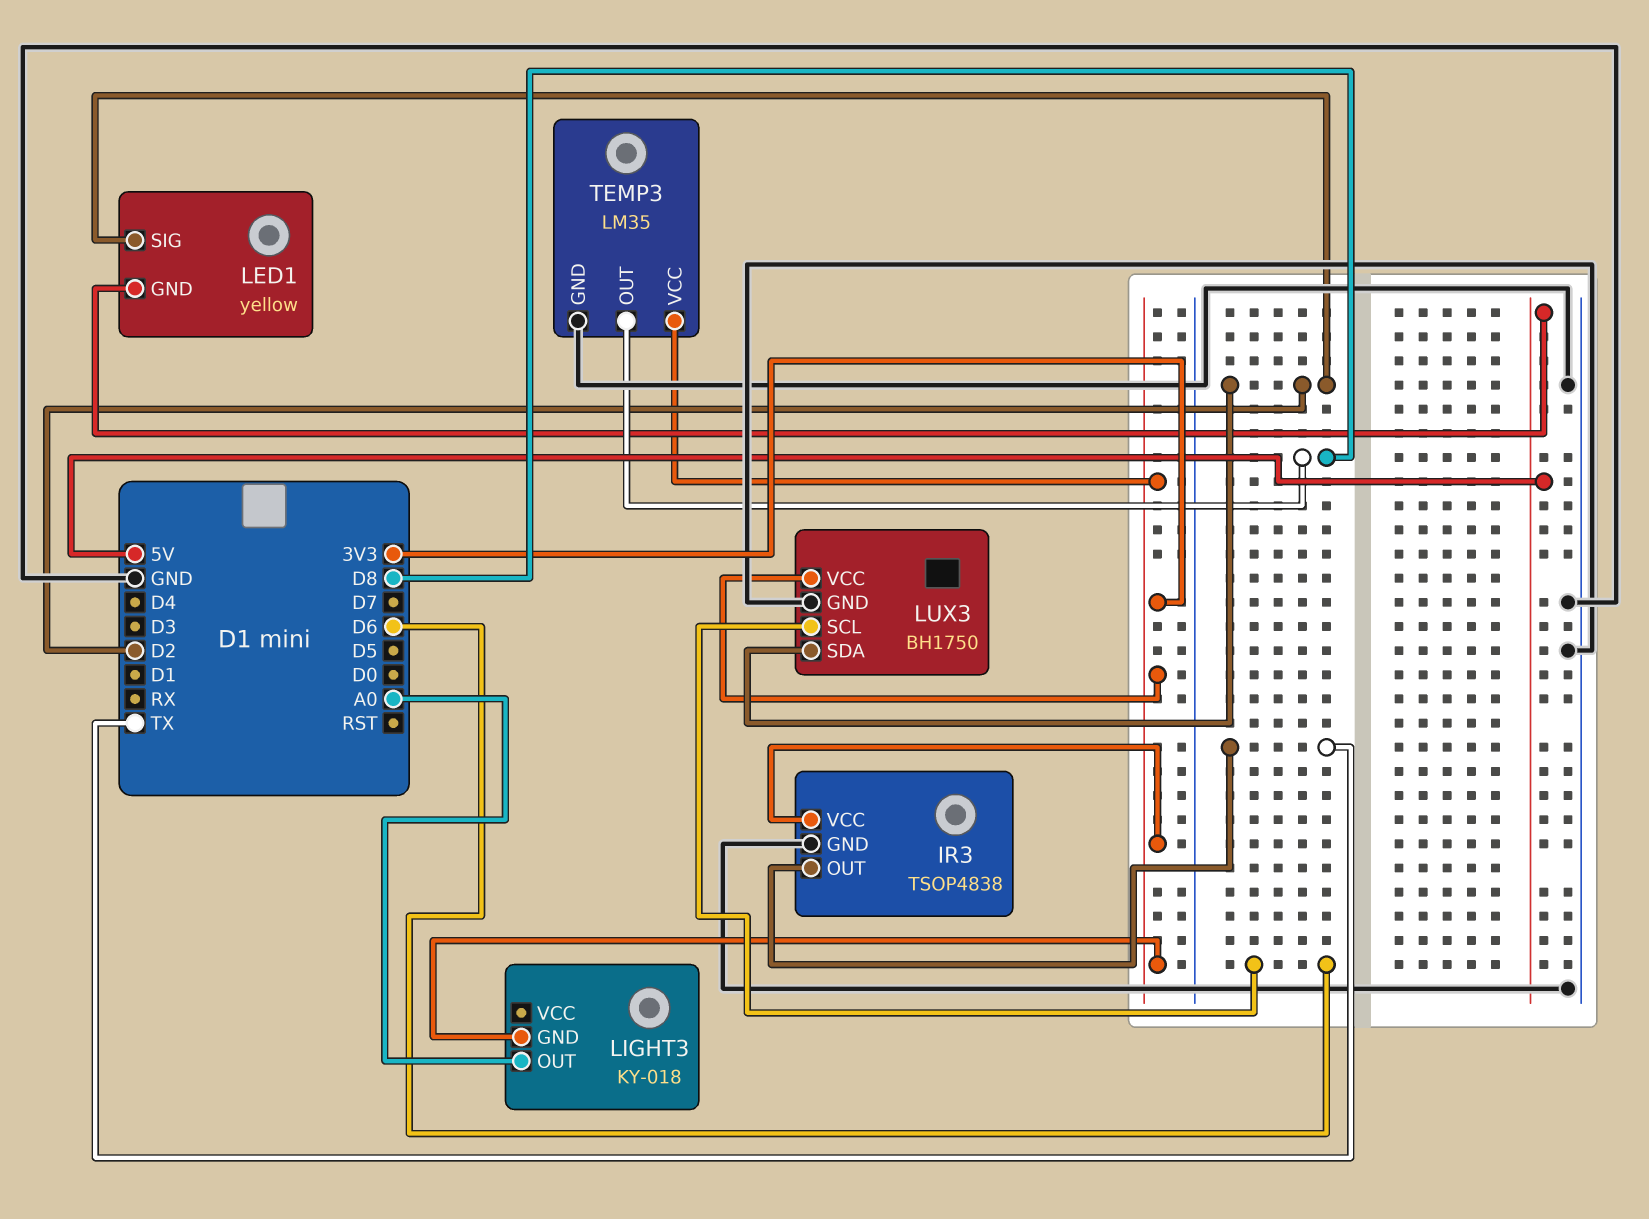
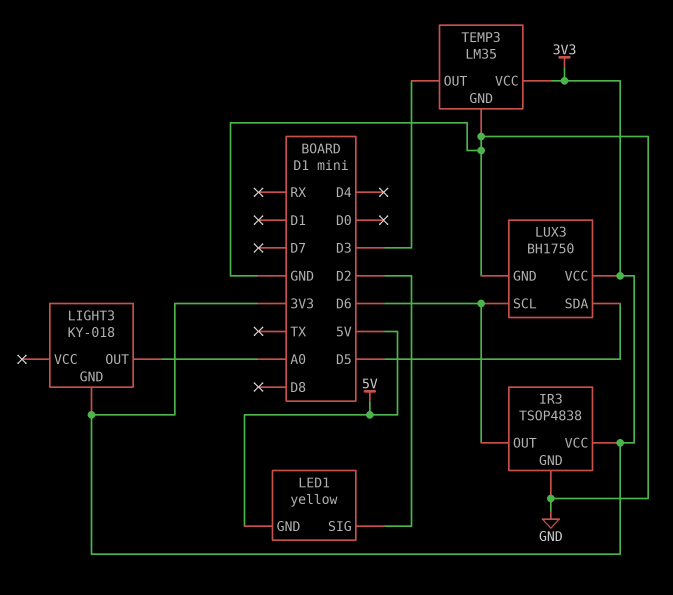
IR3 pin OUT: TX -> D6
LUX3 pin SDA: D2 -> D5
TEMP3 pin OUT: D8 -> D3

